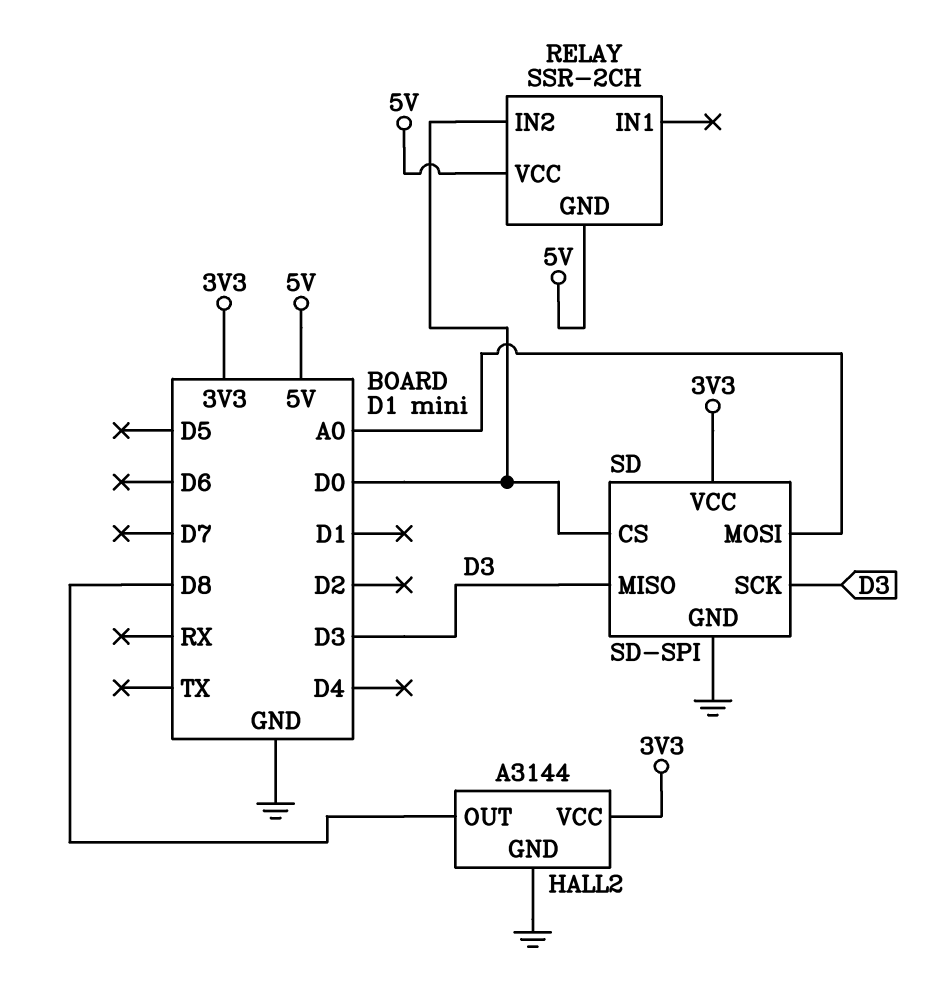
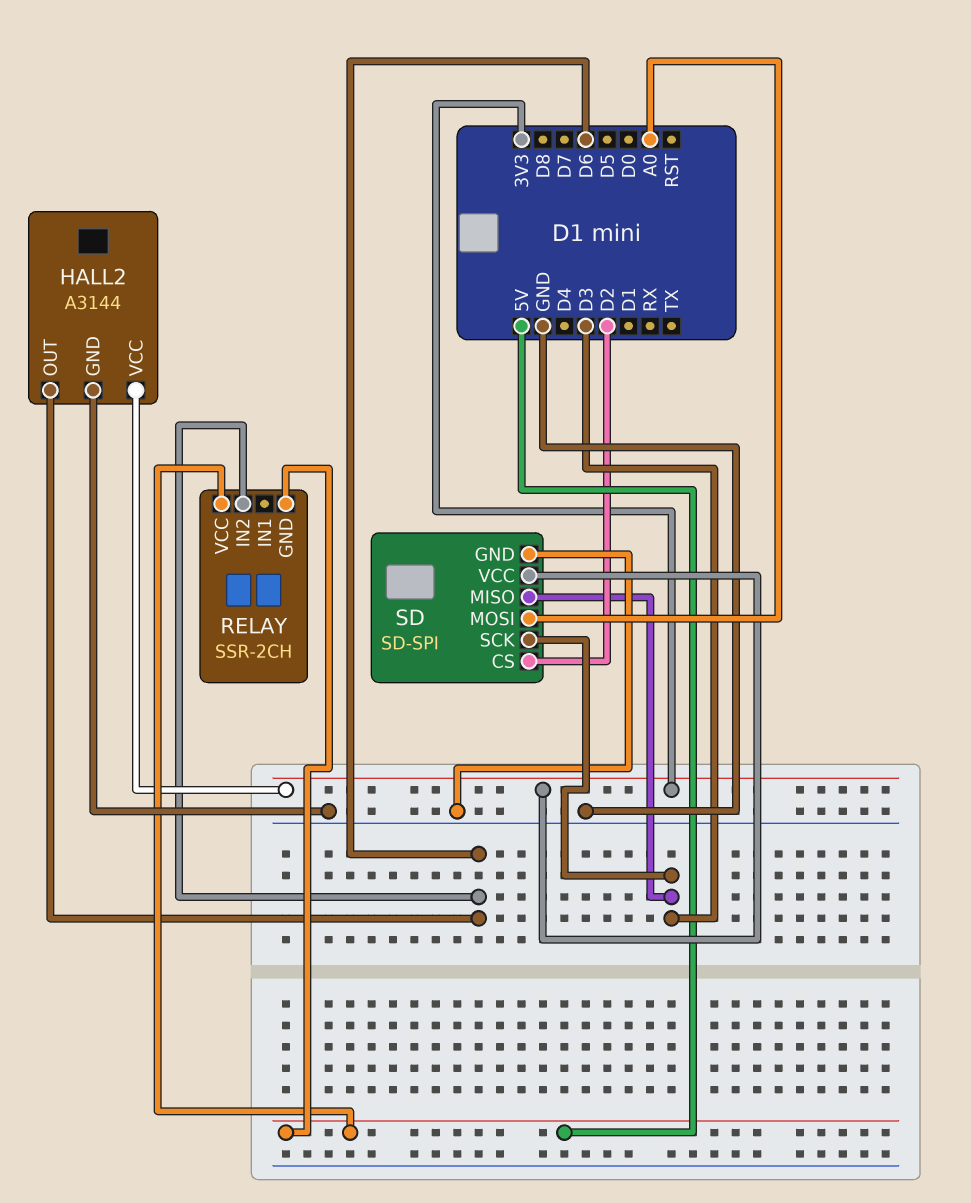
HALL2 pin OUT: D8 -> D6
RELAY pin IN2: D0 -> D6
SD pin CS: D0 -> D2

